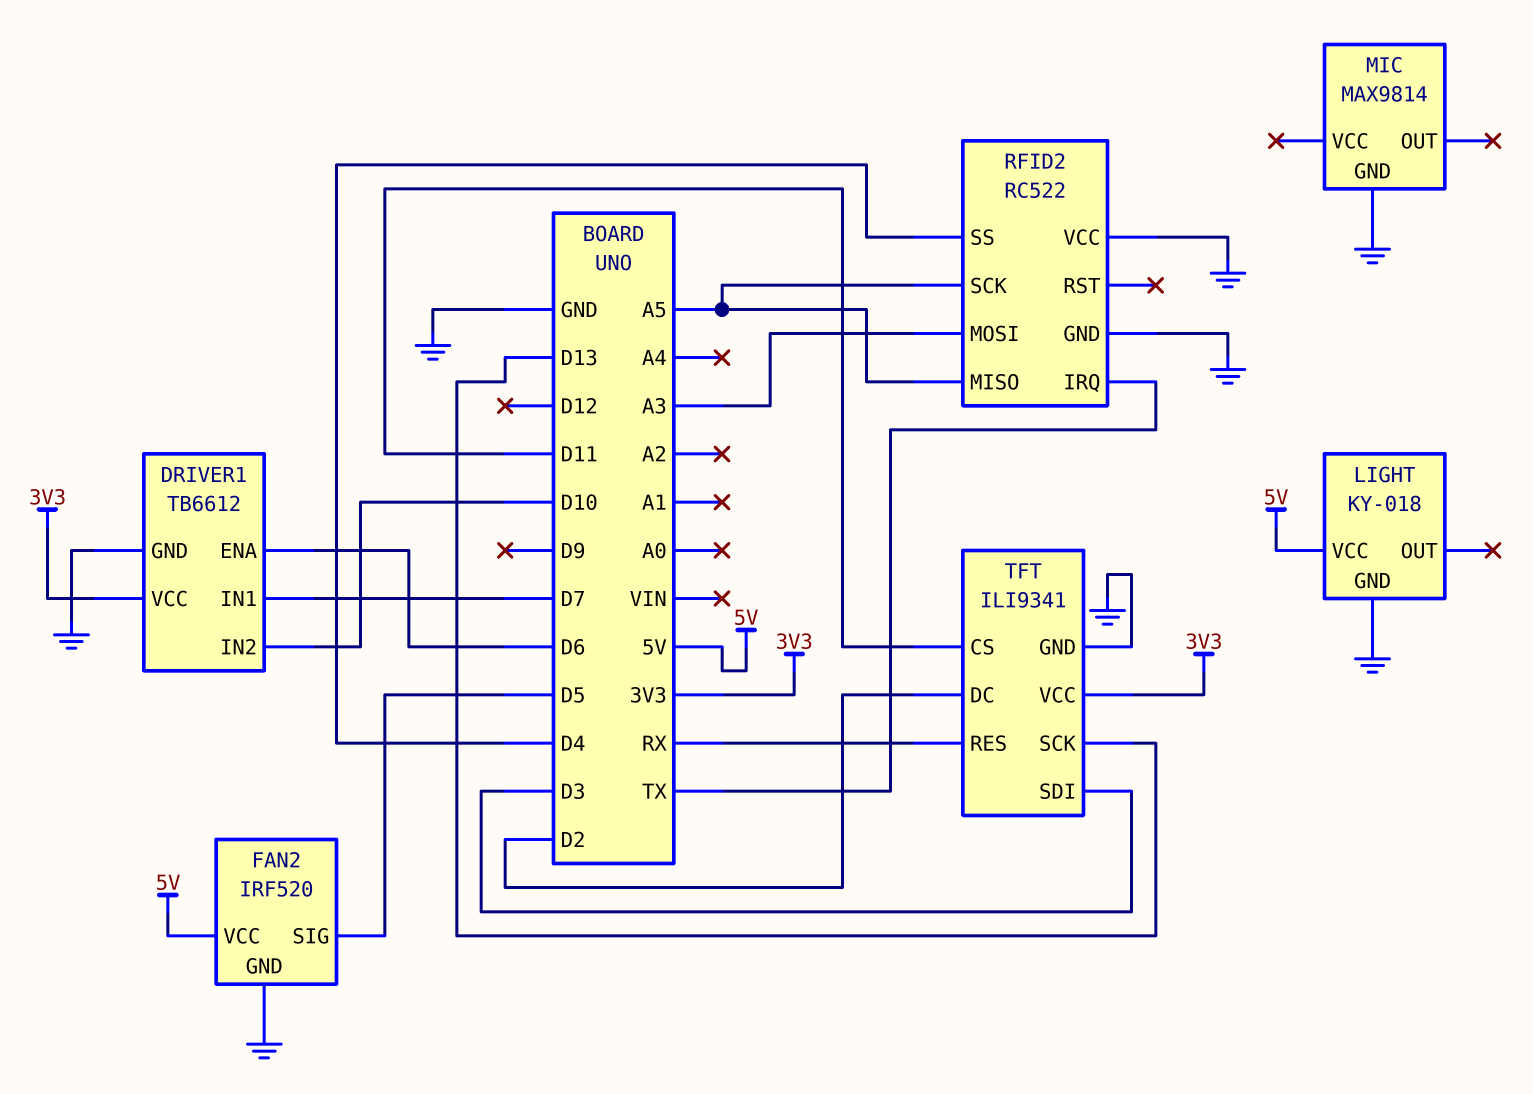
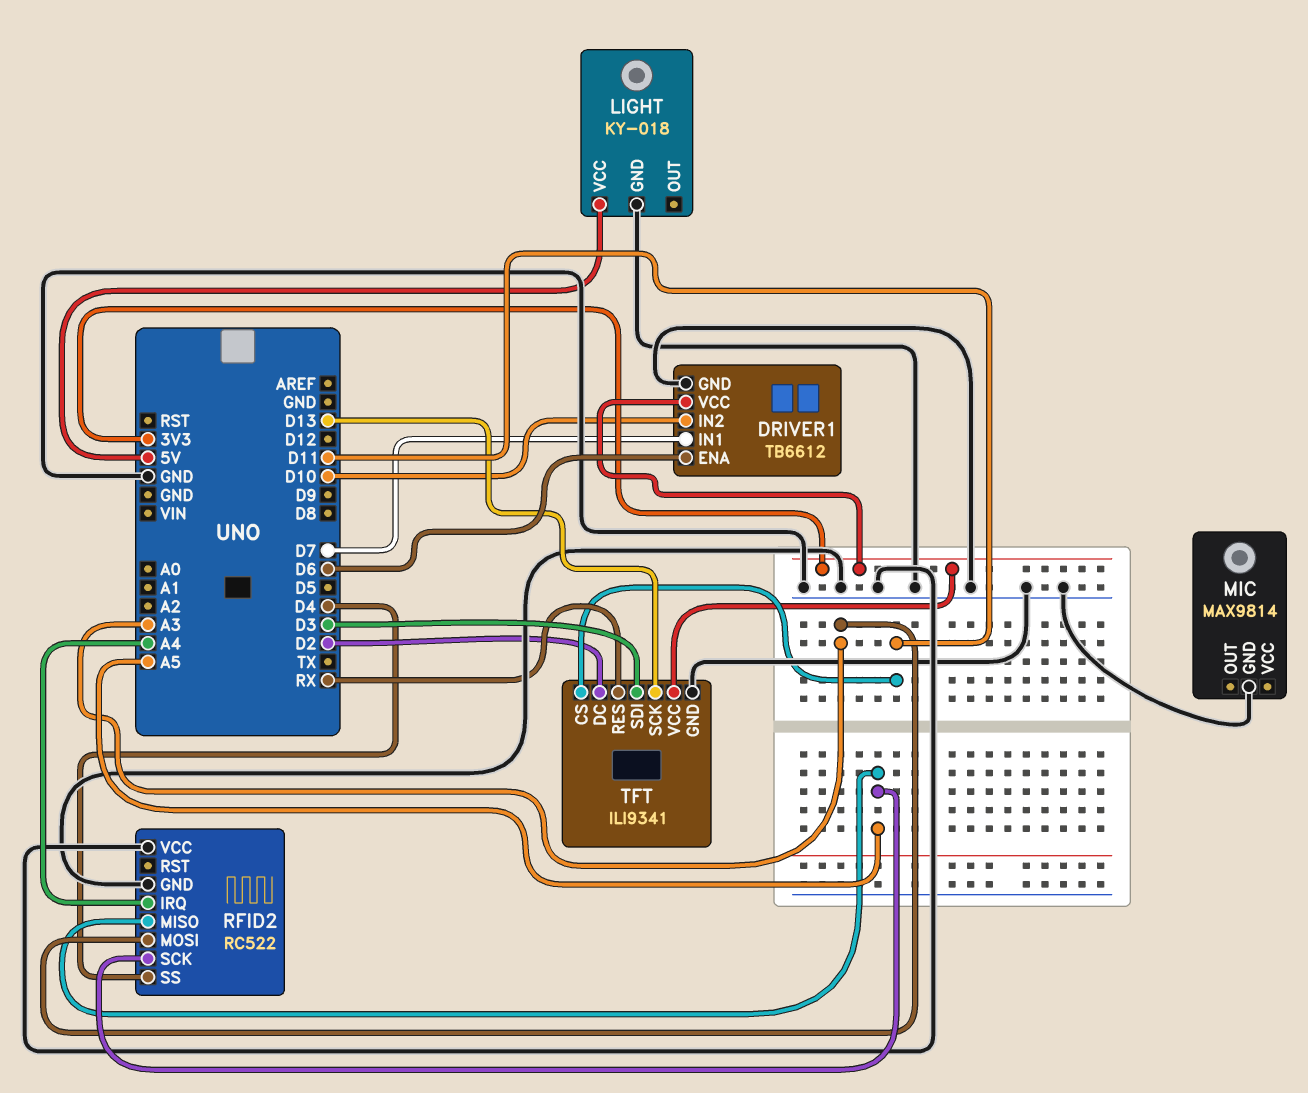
FAN2: IRF520 -> none
FAN2 pin GND: GND -> none
FAN2 pin SIG: D5 -> none
FAN2 pin VCC: 5V -> none
RFID2 pin IRQ: TX -> A4

